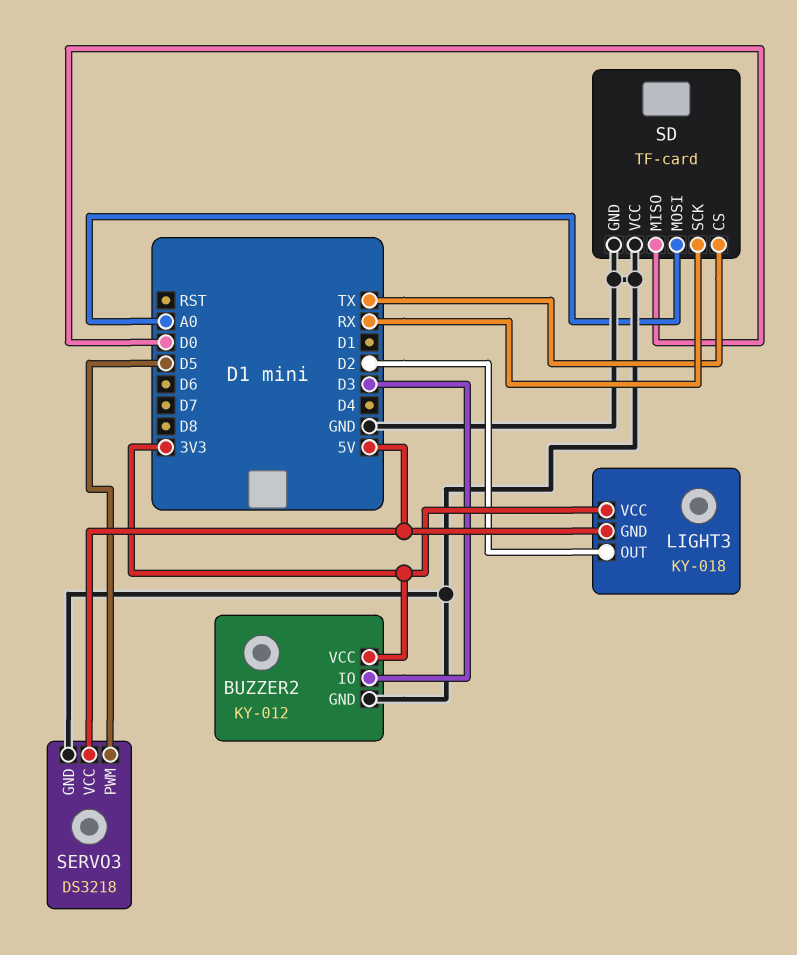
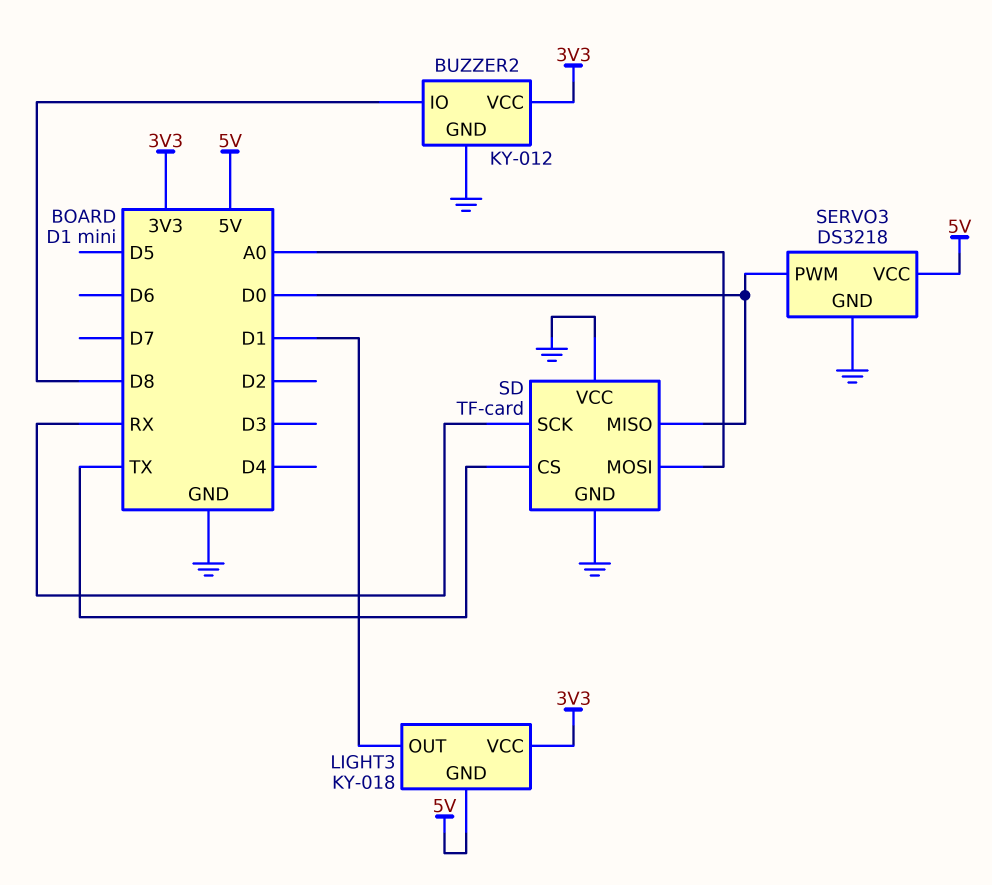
BUZZER2 pin IO: D3 -> D8
LIGHT3 pin OUT: D2 -> D1
SERVO3 pin PWM: D5 -> D0

